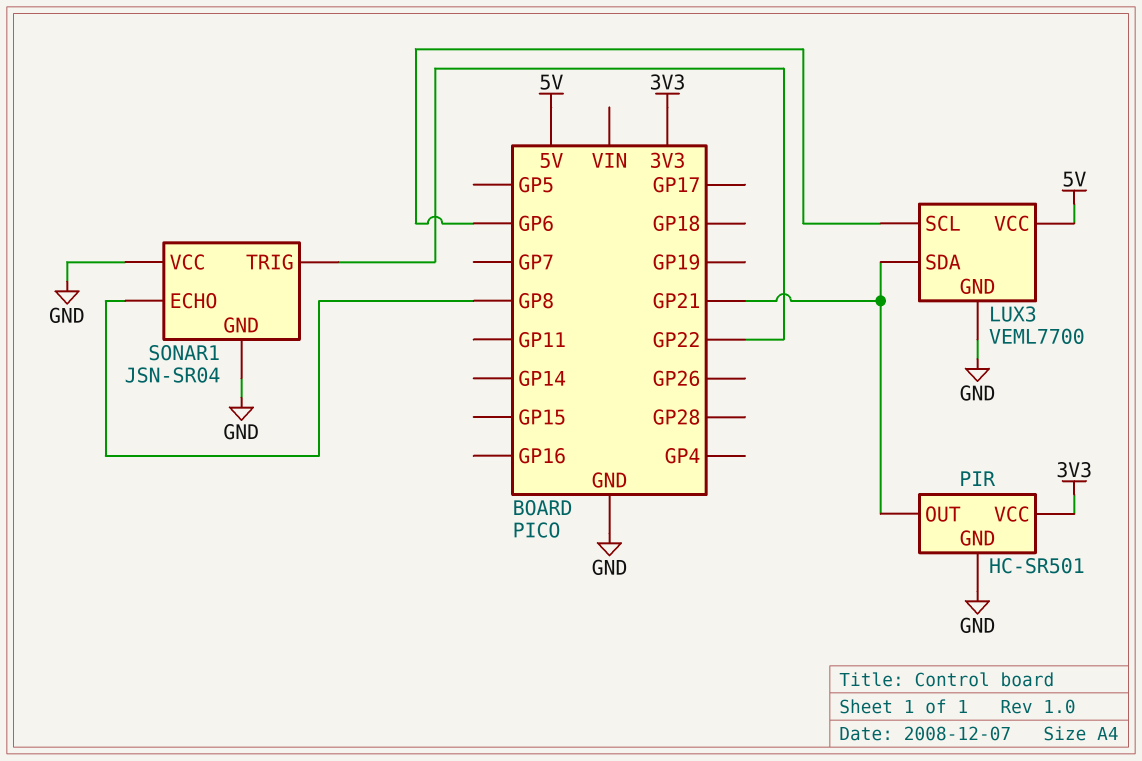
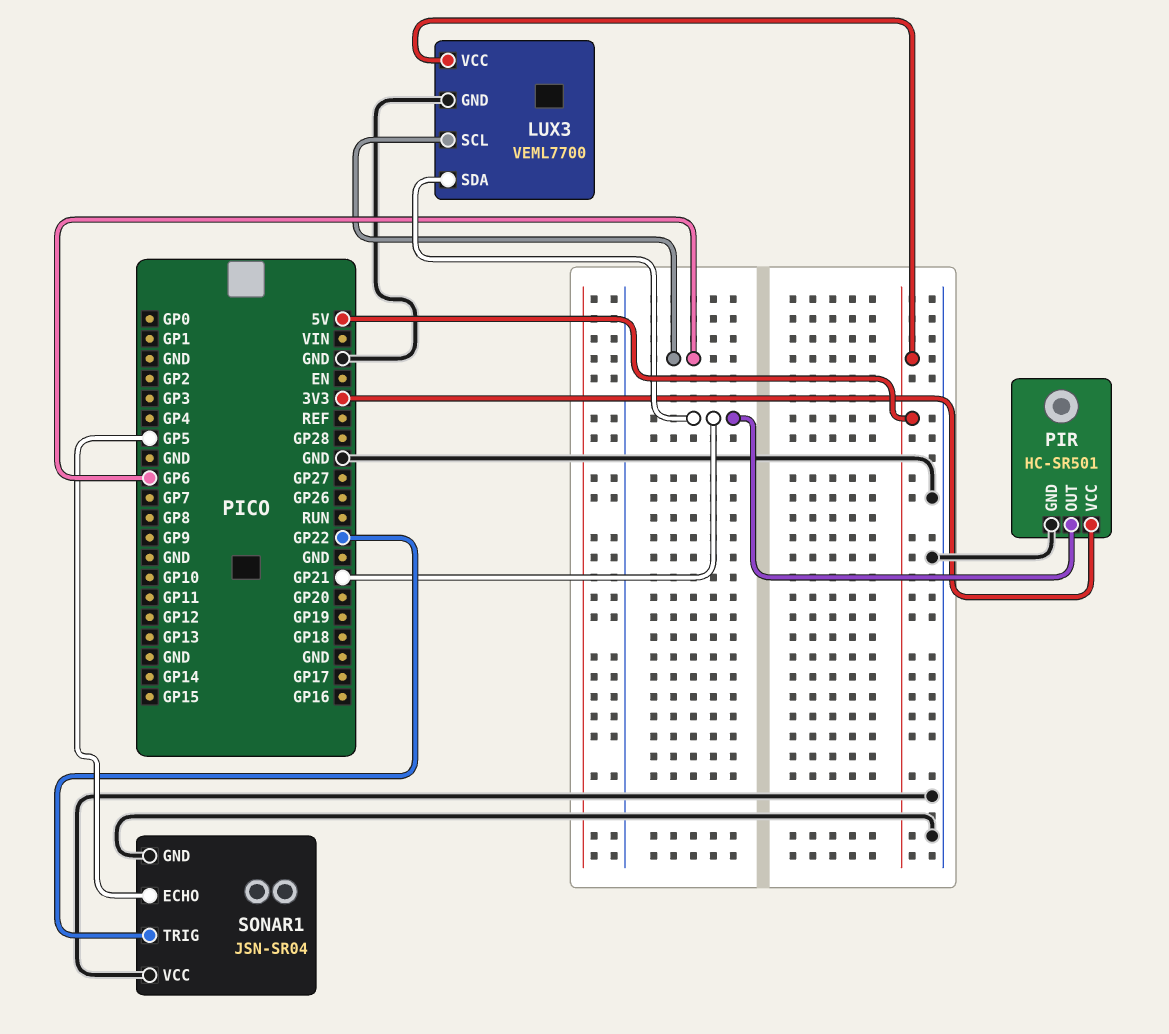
SONAR1 pin ECHO: GP8 -> GP5

